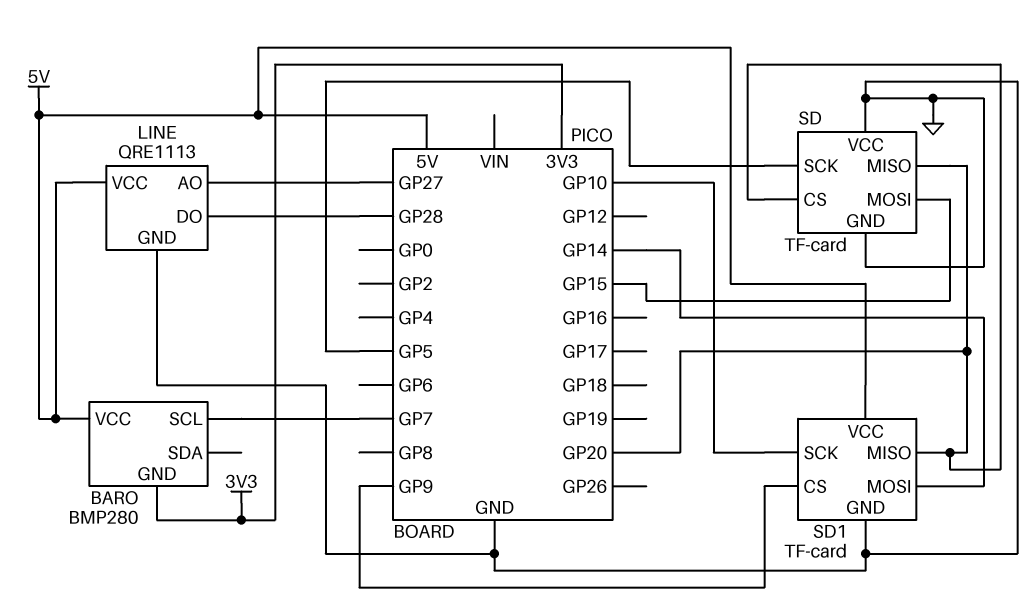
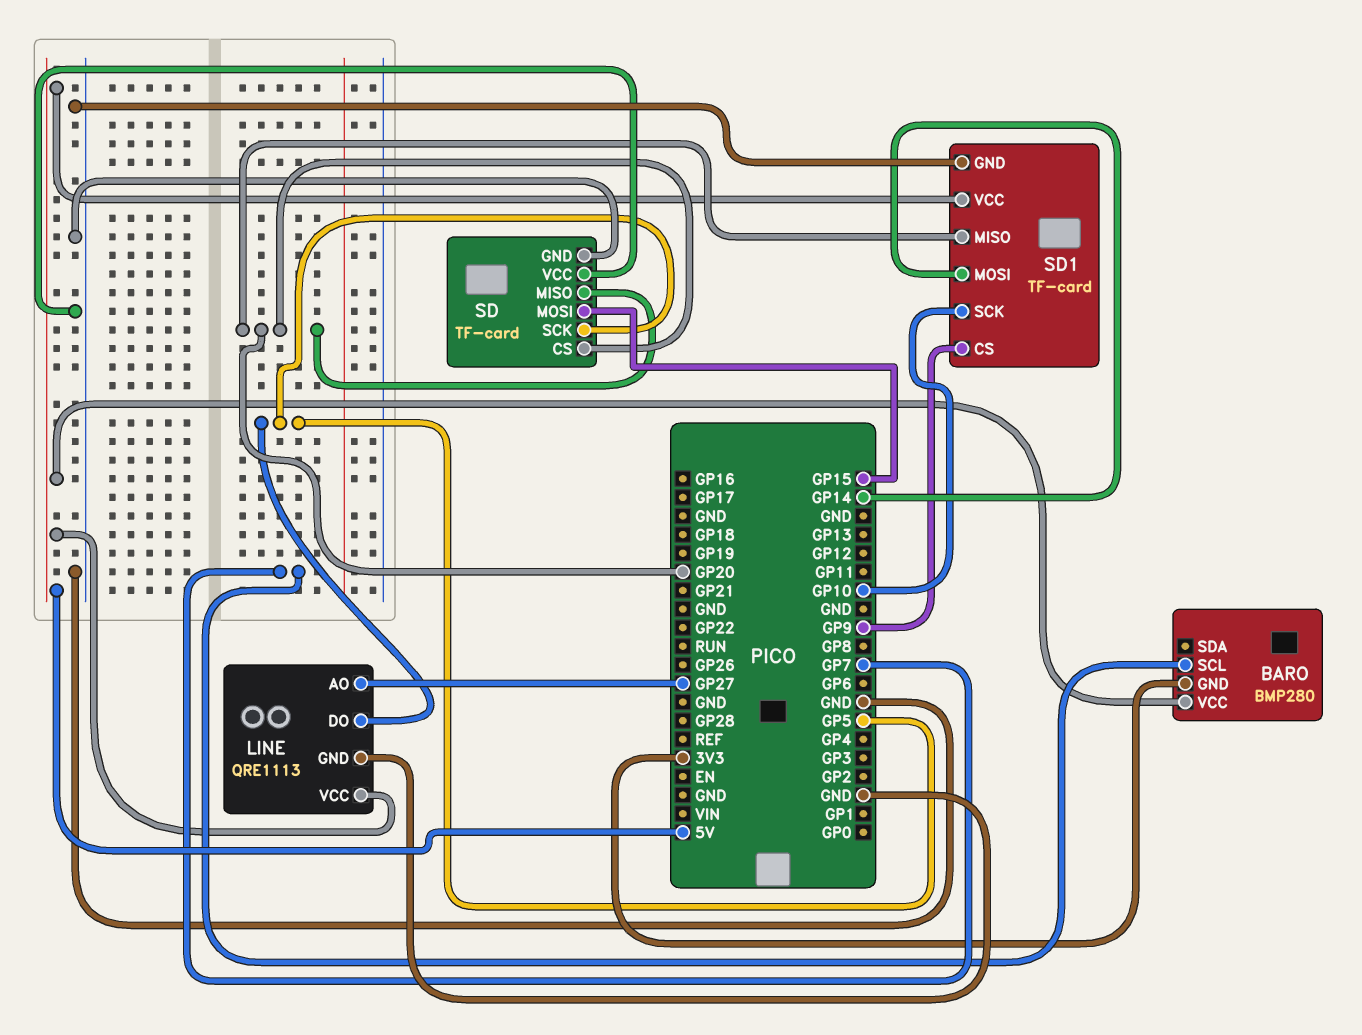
LINE pin DO: GP28 -> GP5

